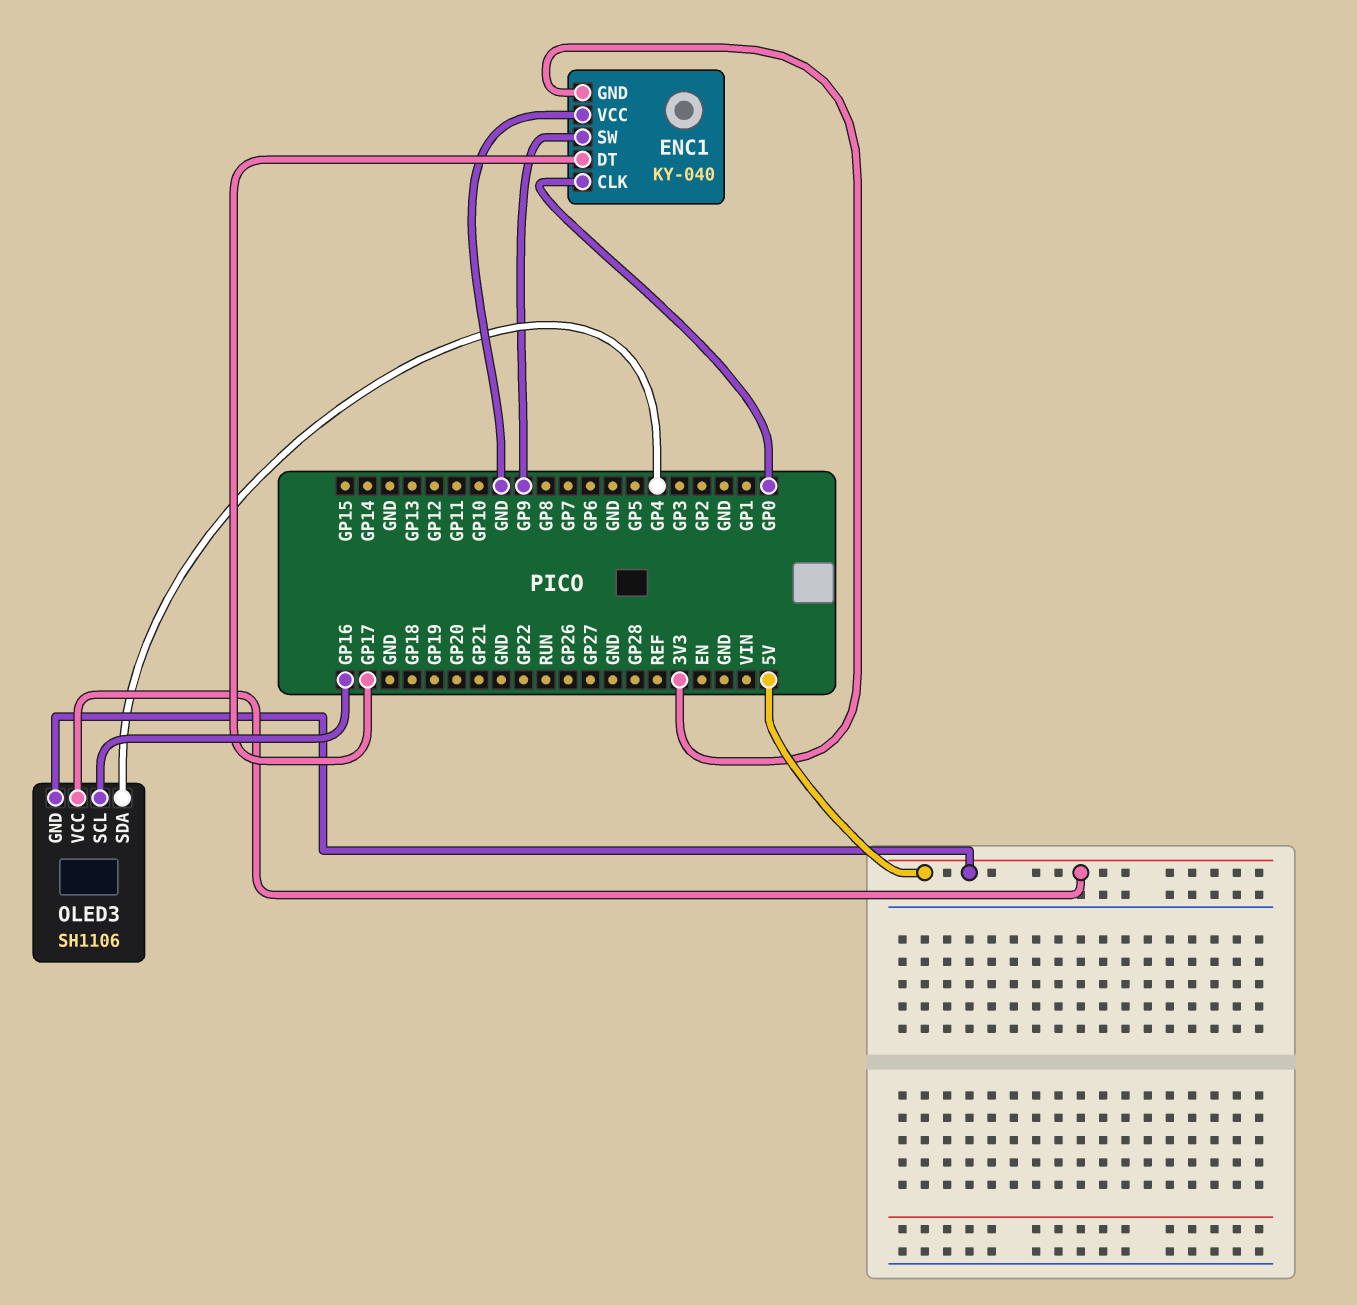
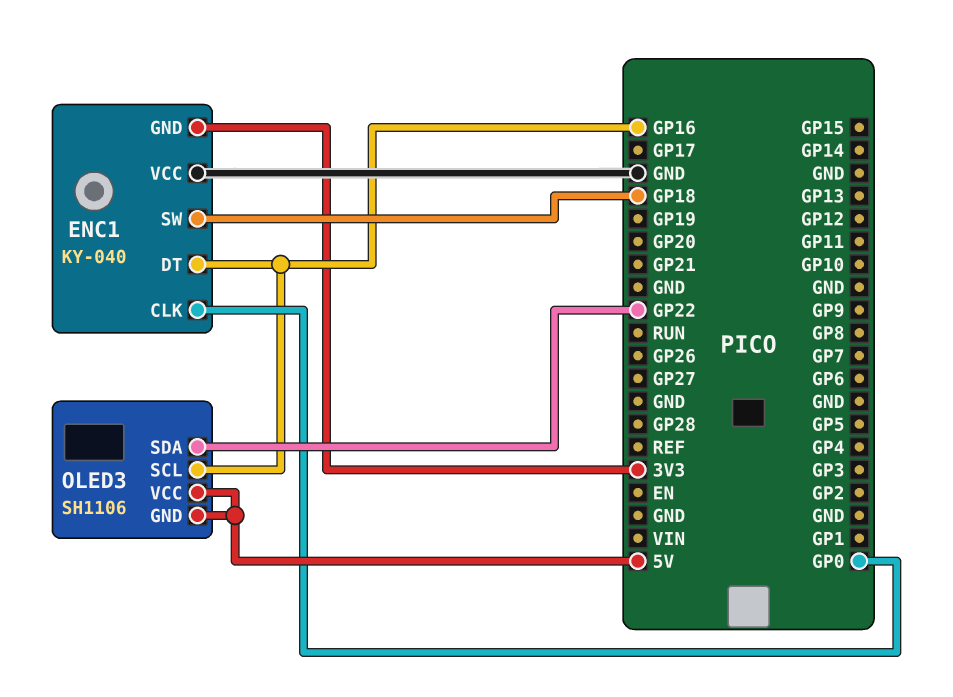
ENC1 pin DT: GP17 -> GP16
ENC1 pin SW: GP9 -> GP18
OLED3 pin SDA: GP4 -> GP22

